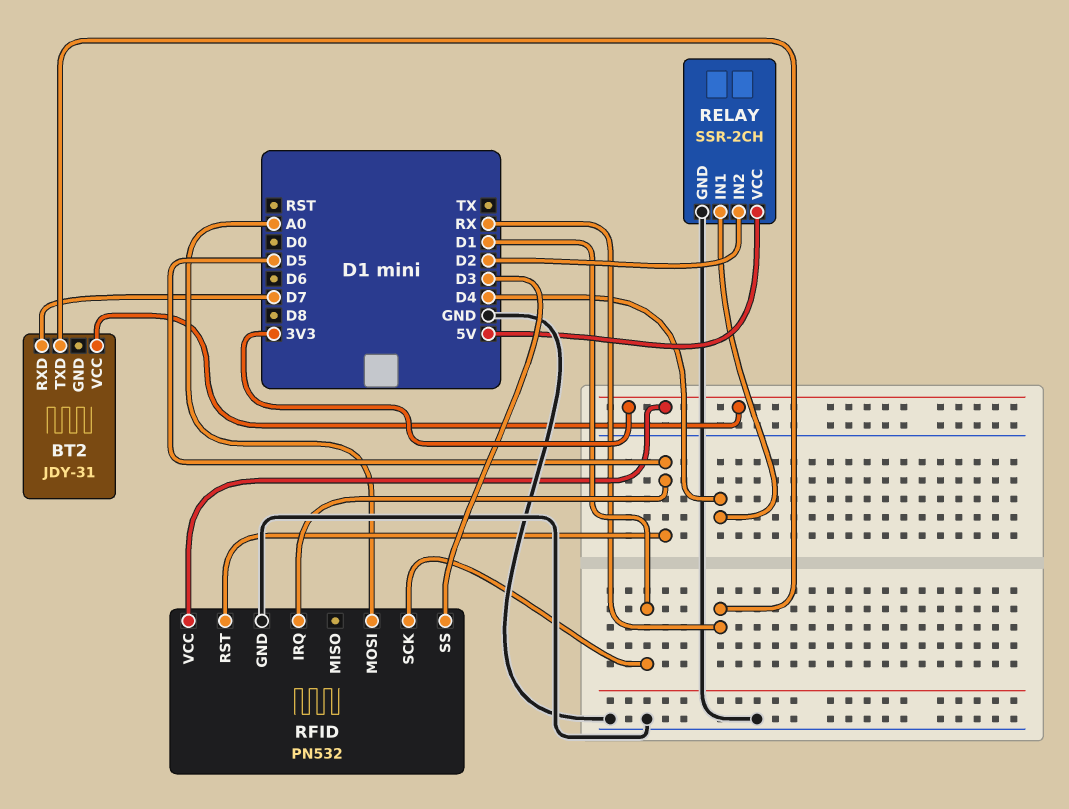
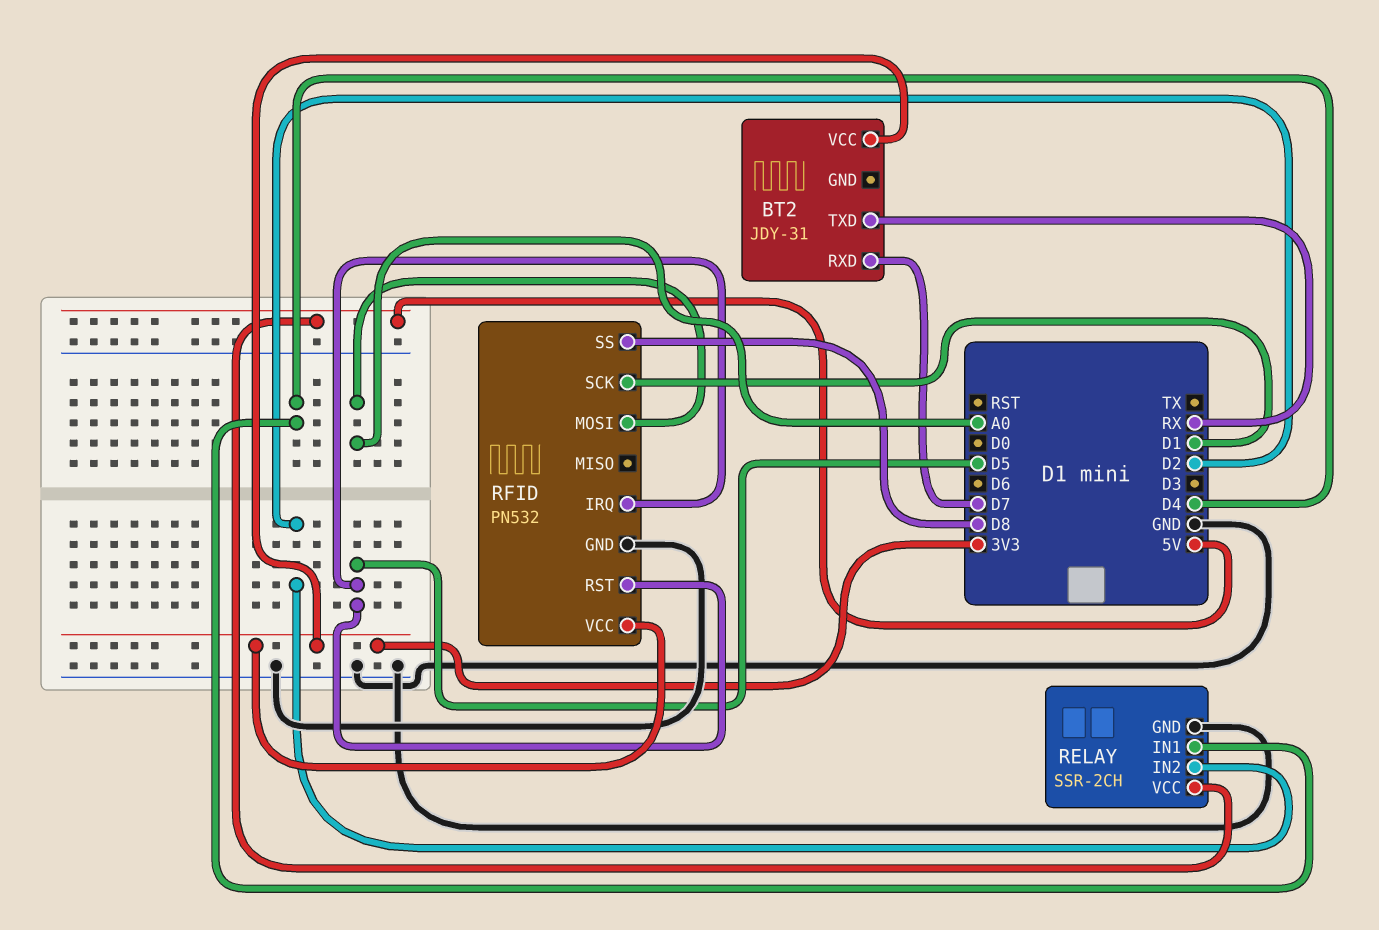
RFID pin SS: D3 -> D8

